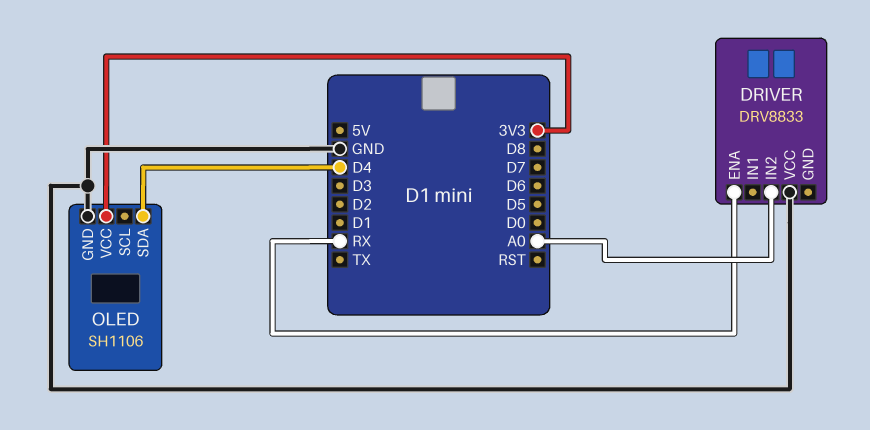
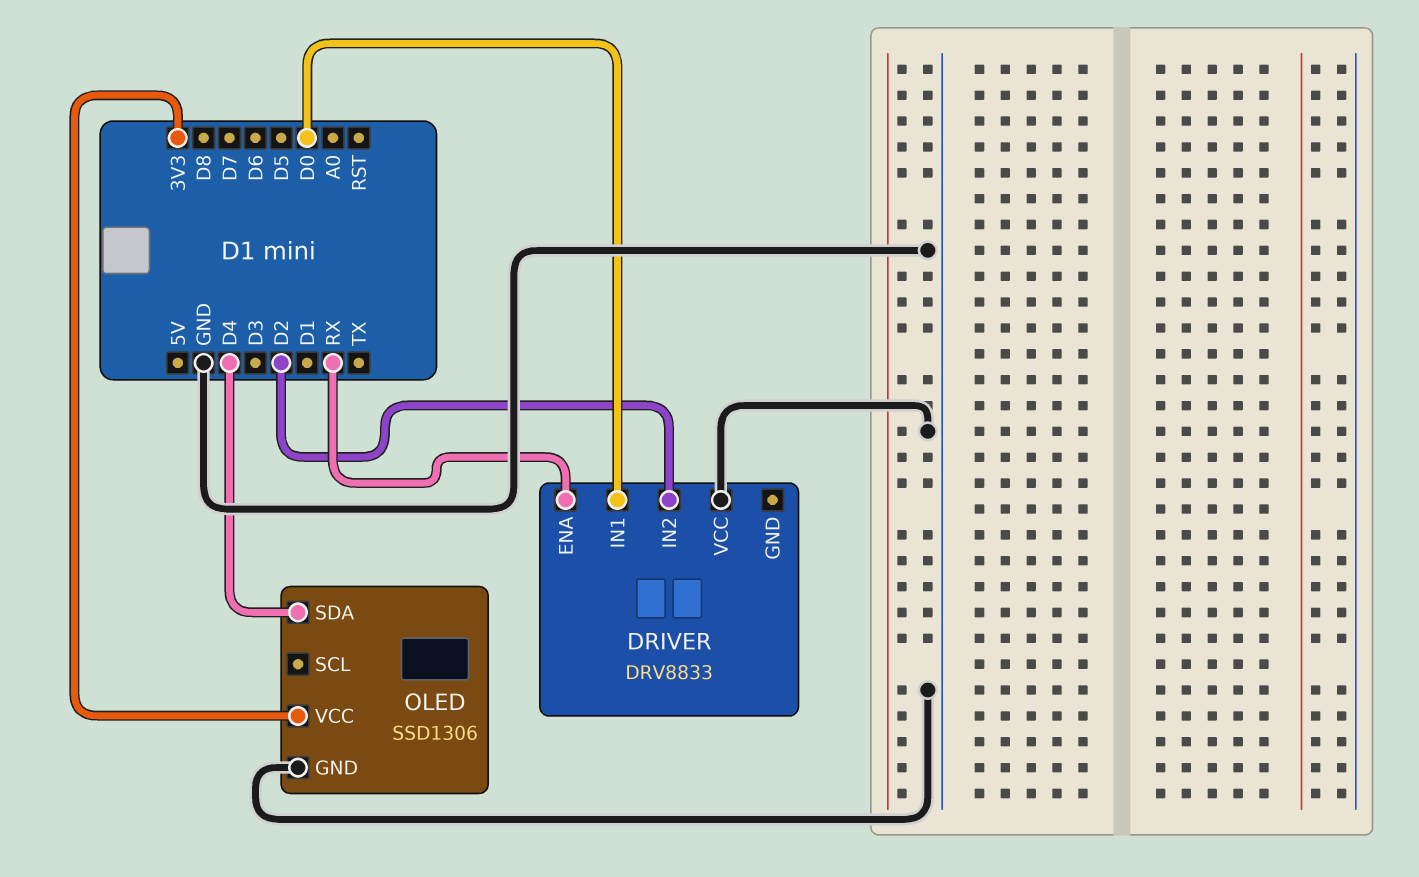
DRIVER pin IN1: none -> D0
DRIVER pin IN2: A0 -> D2
OLED: SH1106 -> SSD1306

